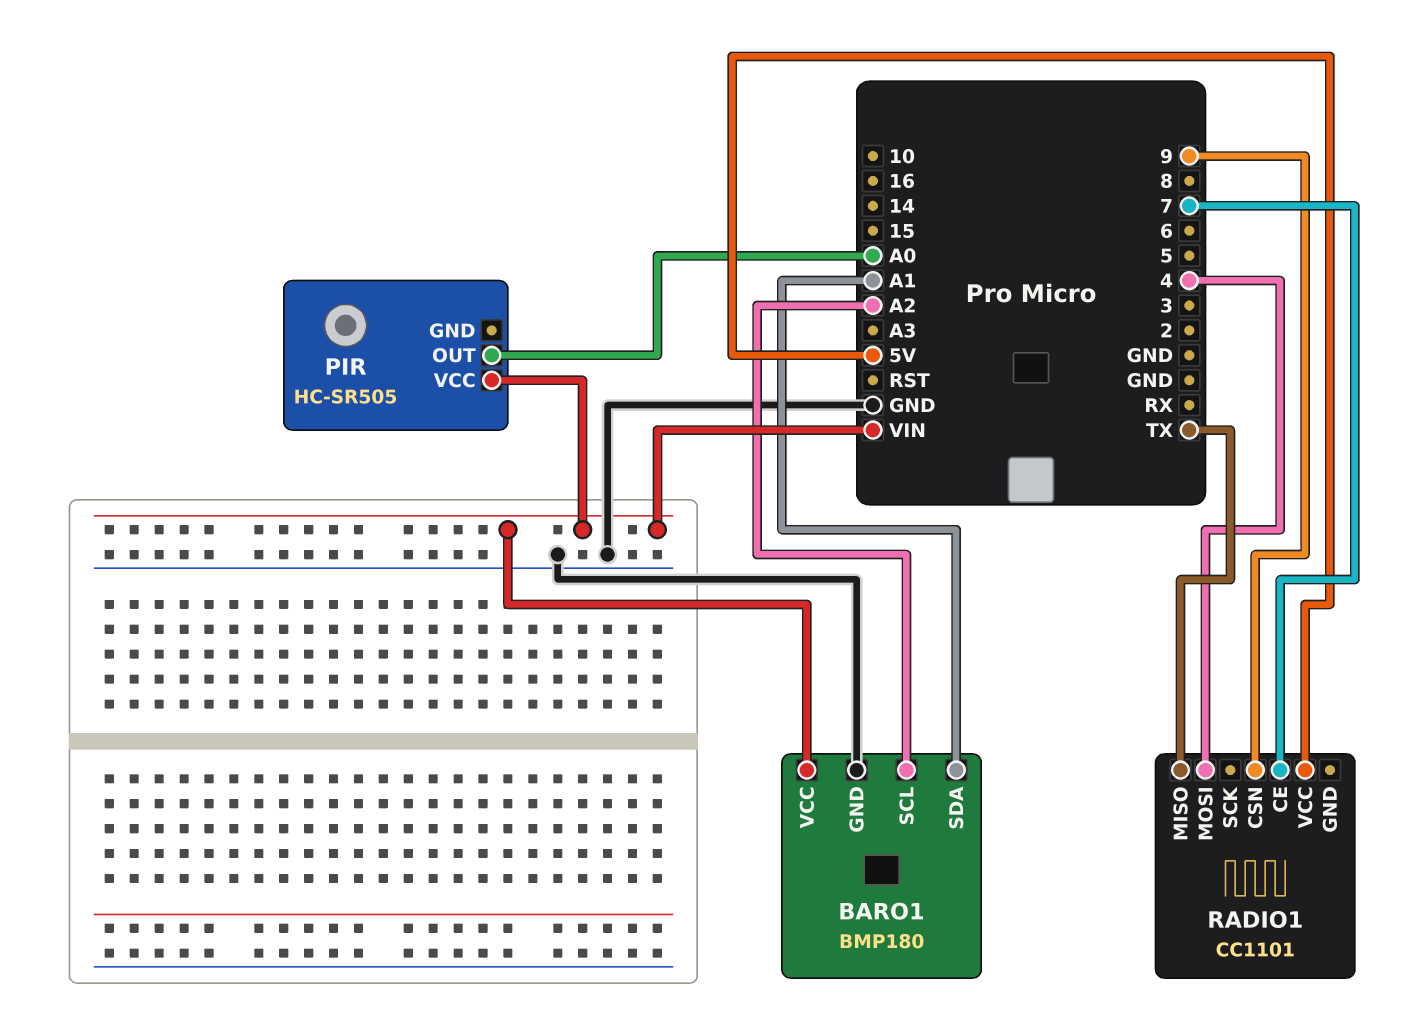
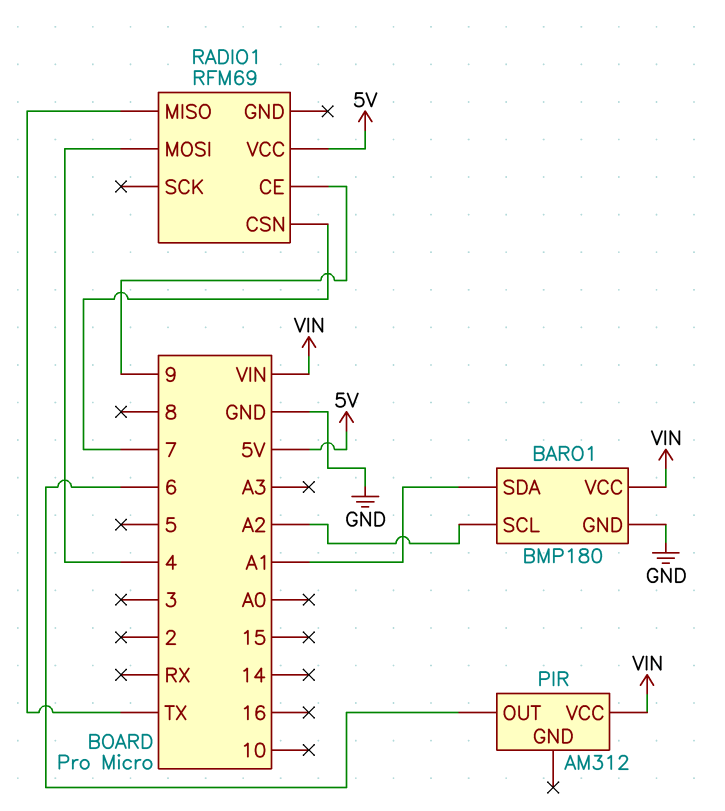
PIR: HC-SR505 -> AM312
PIR pin OUT: A0 -> 6
RADIO1: CC1101 -> RFM69
RADIO1 pin CE: 7 -> 9
RADIO1 pin CSN: 9 -> 7

